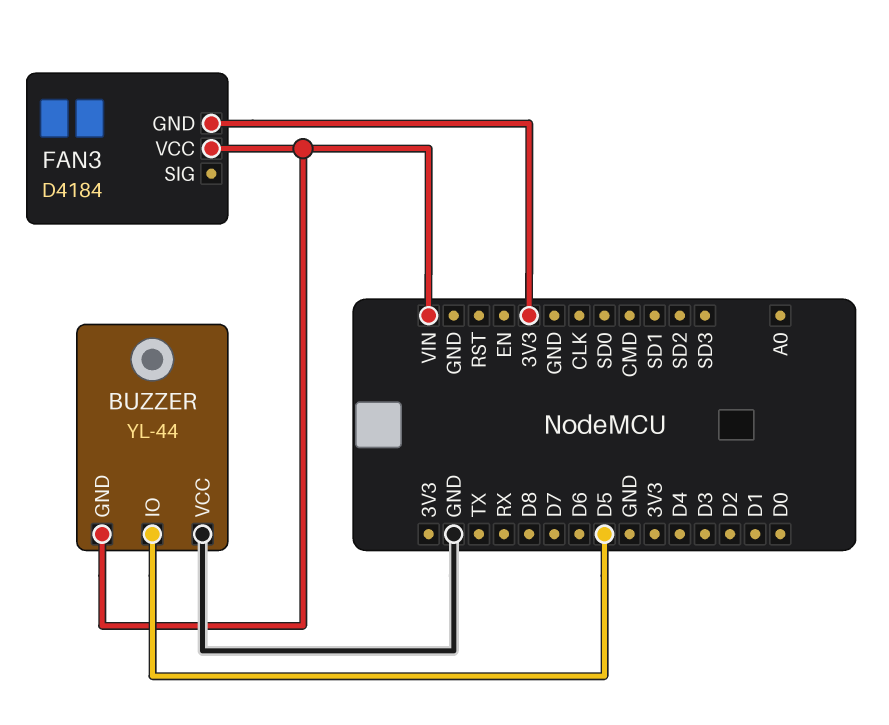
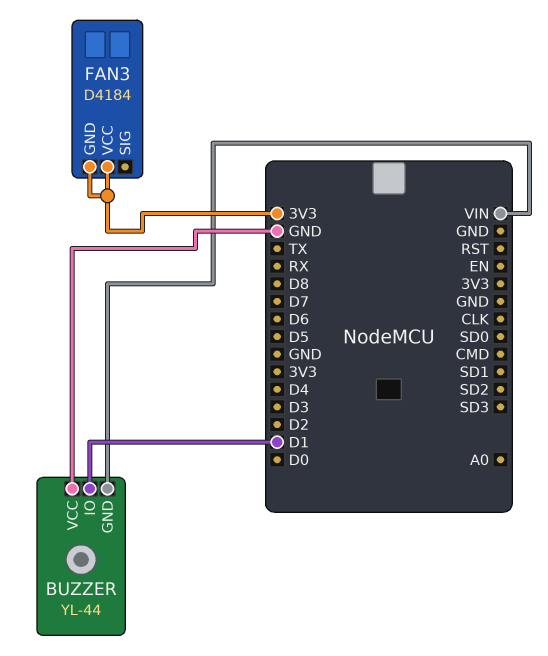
BUZZER pin IO: D5 -> D1
FAN3 pin VCC: VIN -> 3V3

